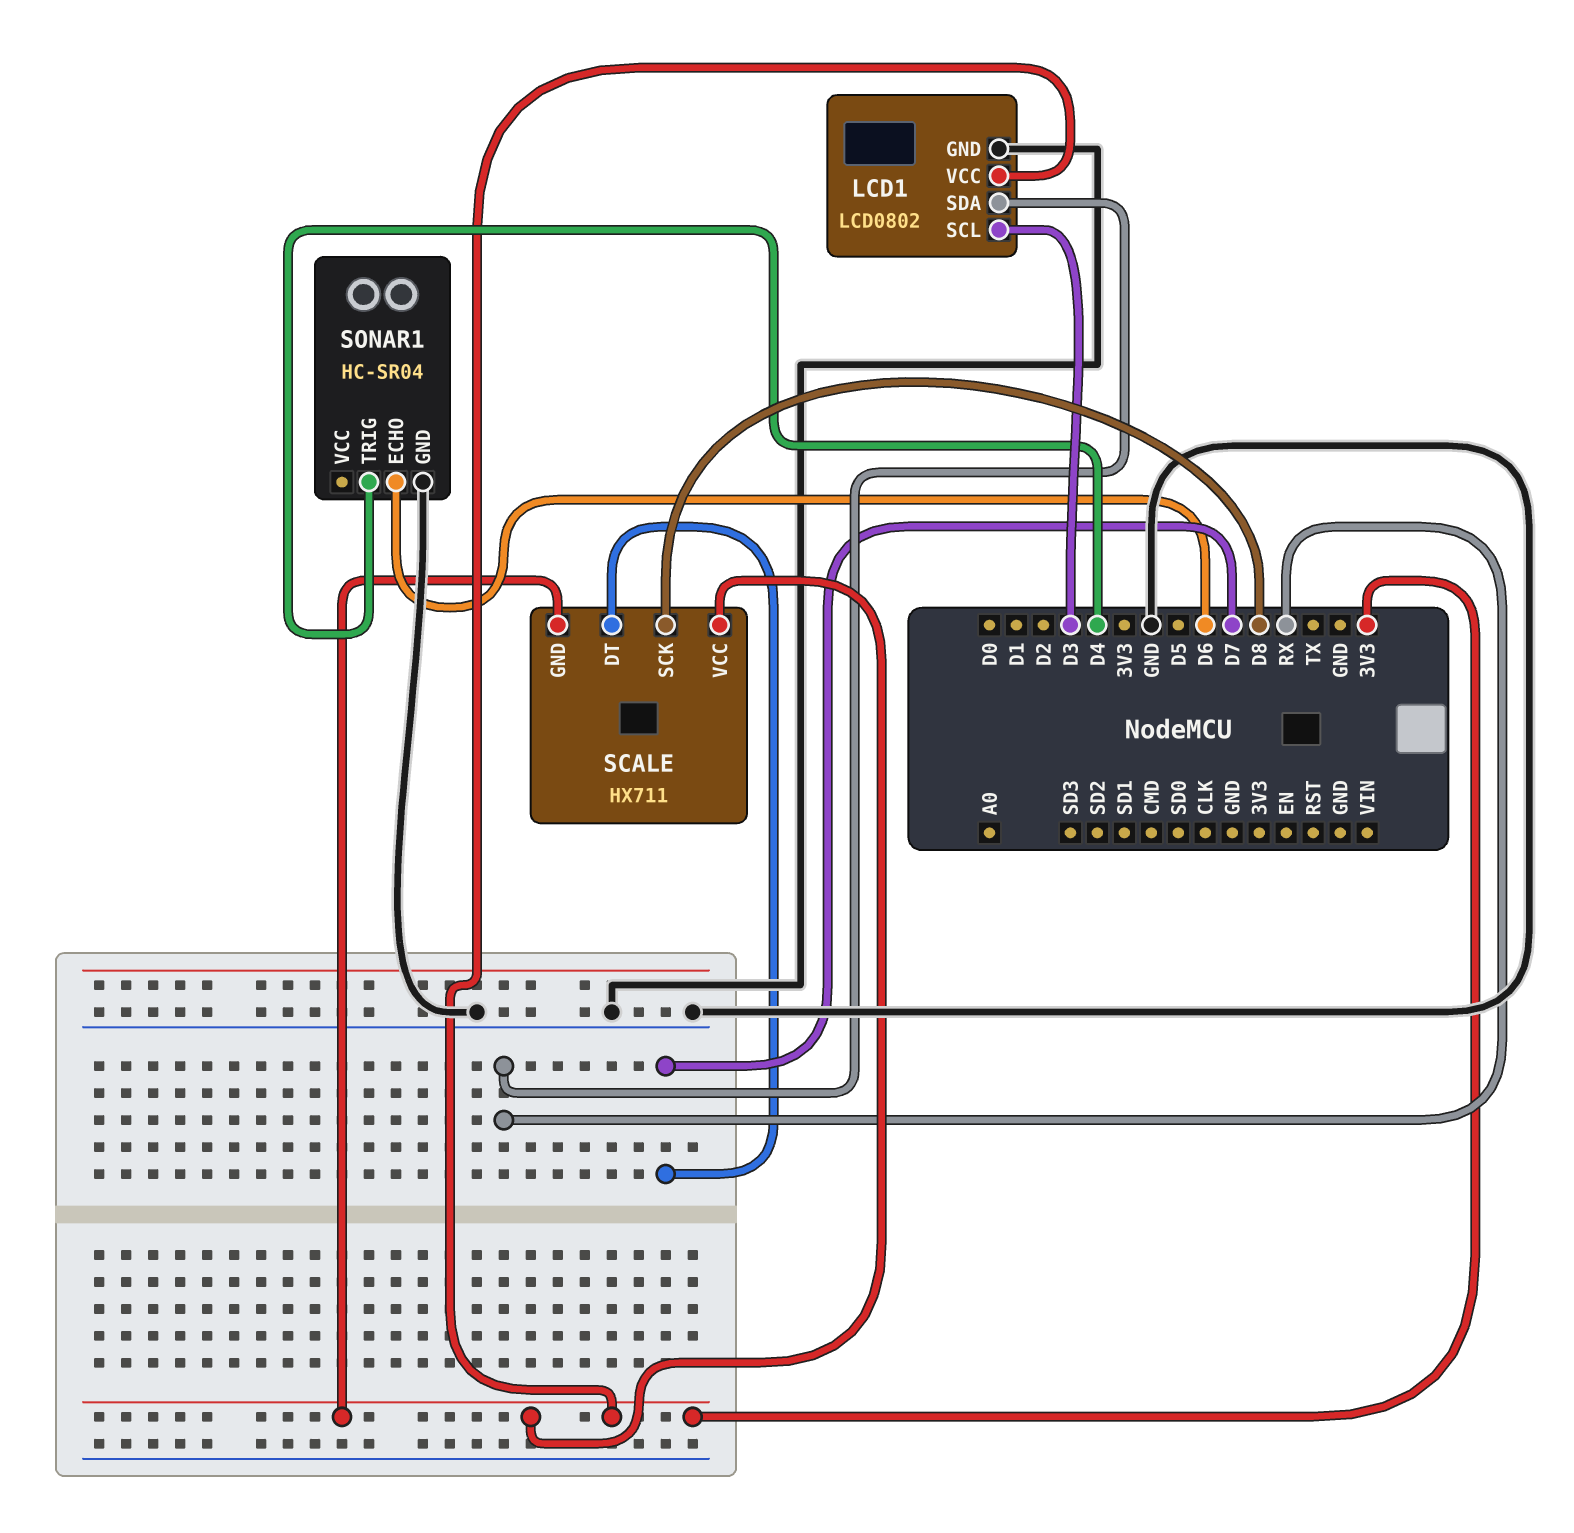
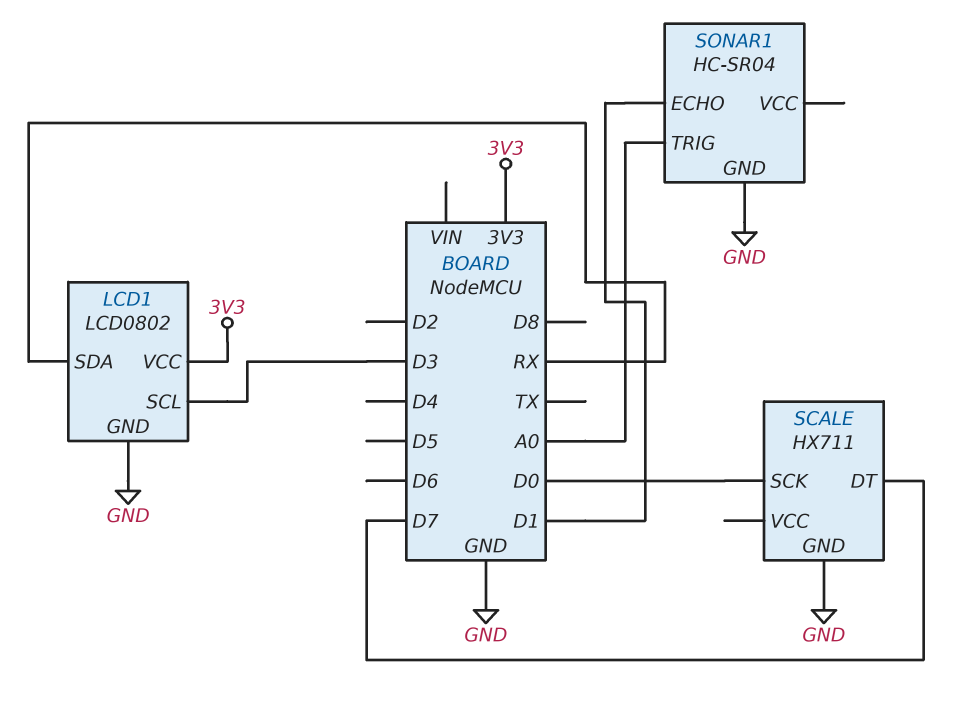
SCALE pin GND: 3V3 -> GND
SCALE pin SCK: D8 -> D0
SCALE pin VCC: 3V3 -> none
SONAR1 pin ECHO: D6 -> D1
SONAR1 pin TRIG: D4 -> A0

